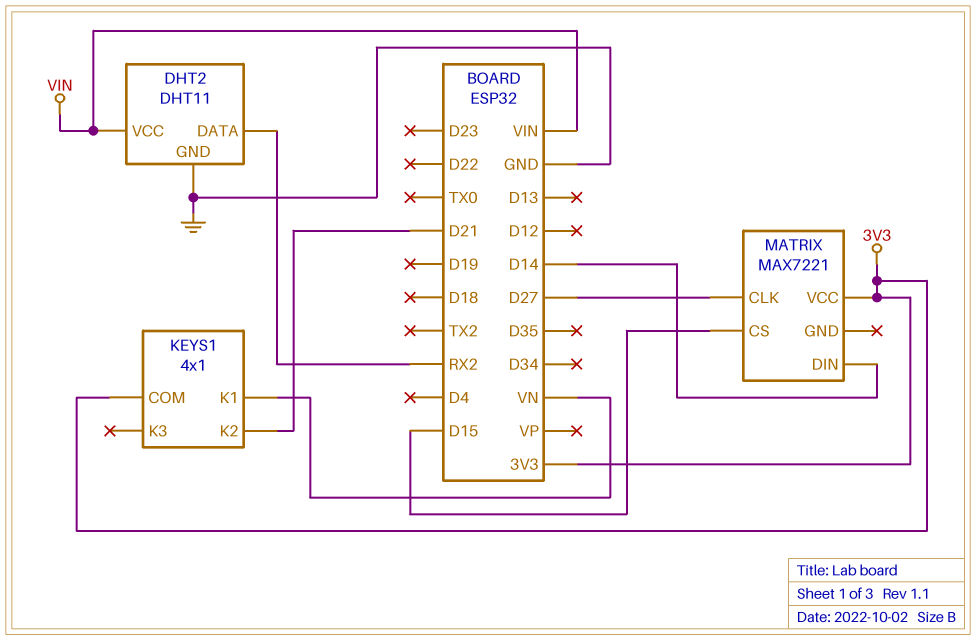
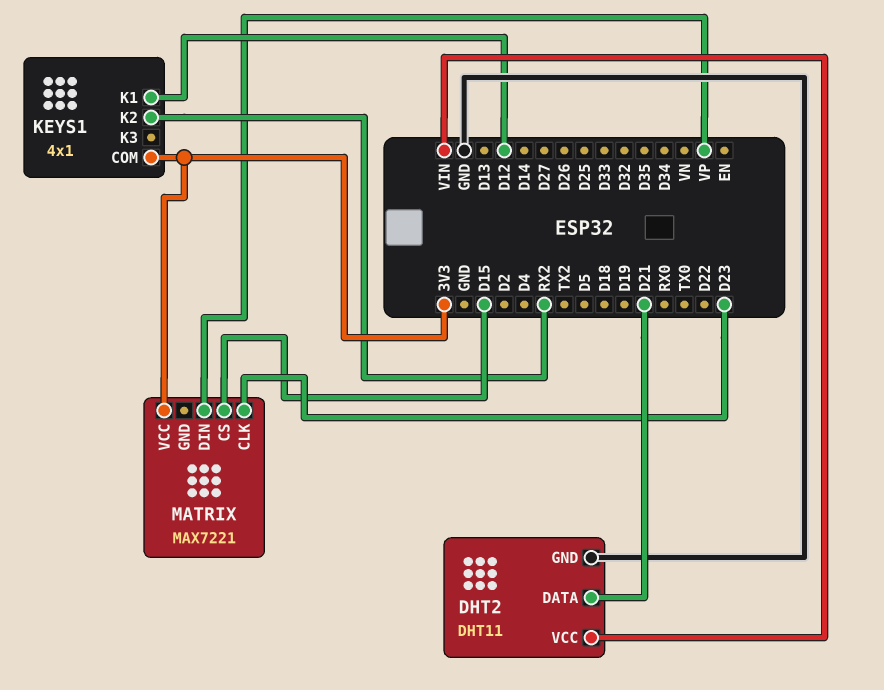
DHT2 pin DATA: RX2 -> D21
KEYS1 pin K1: VN -> D12
KEYS1 pin K2: D21 -> RX2
MATRIX pin CLK: D27 -> D23
MATRIX pin DIN: D14 -> VP

